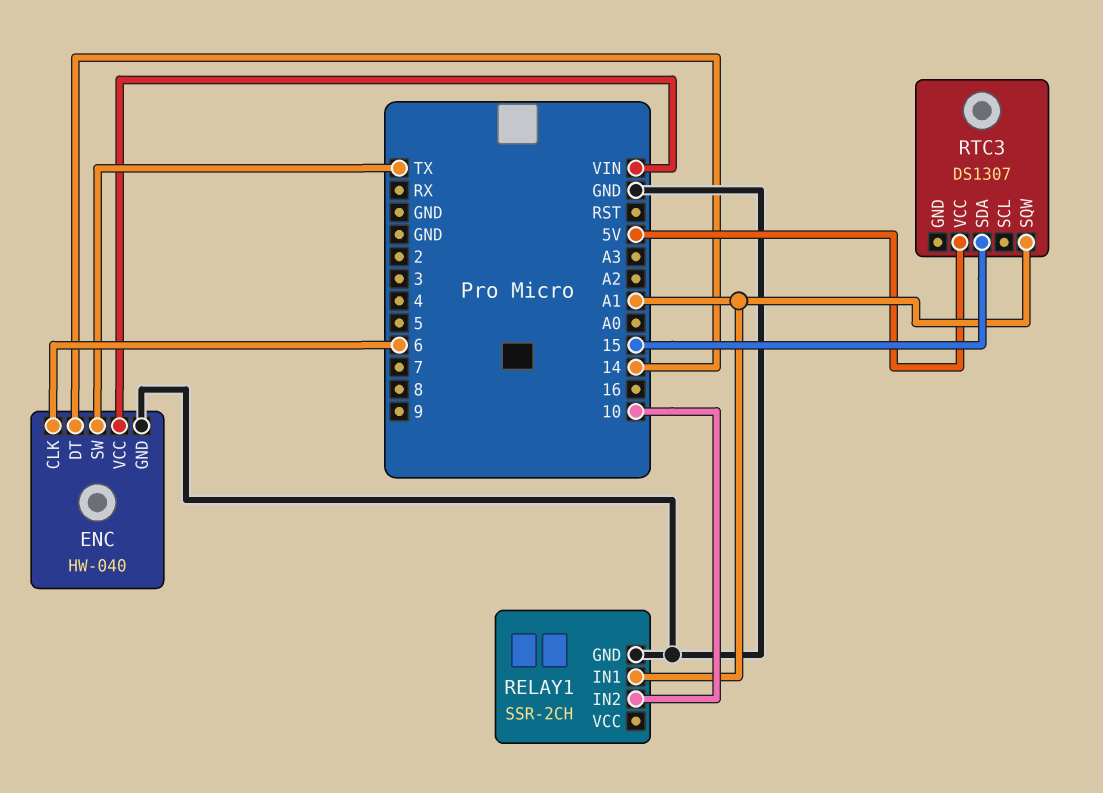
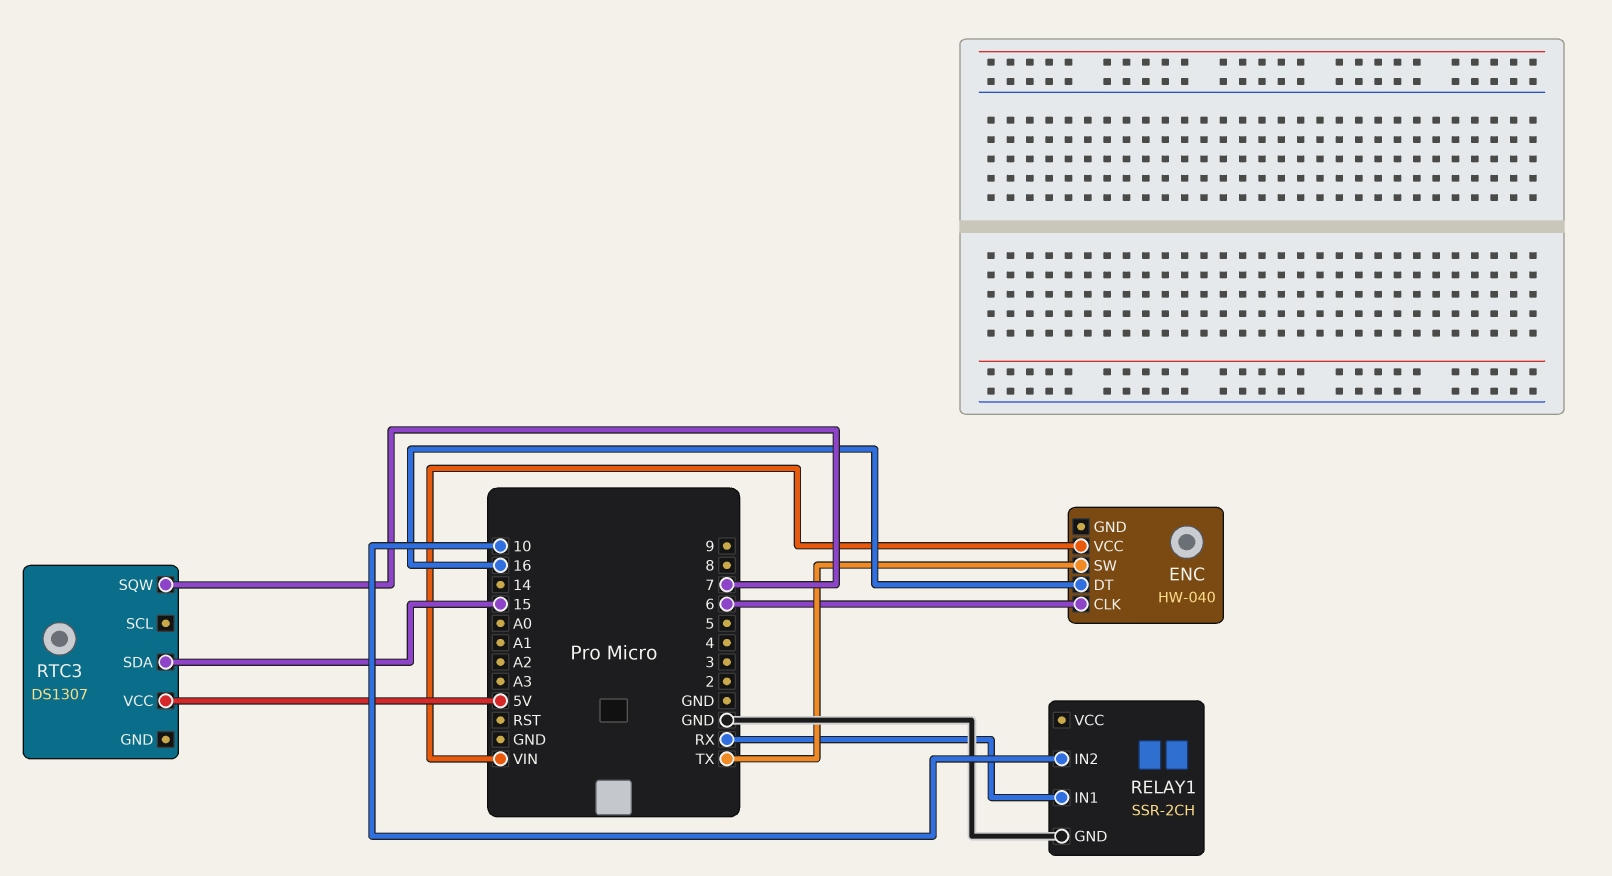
ENC pin DT: 14 -> 16
ENC pin GND: GND -> none
RELAY1 pin IN1: A1 -> RX
RTC3 pin SQW: A1 -> 7

